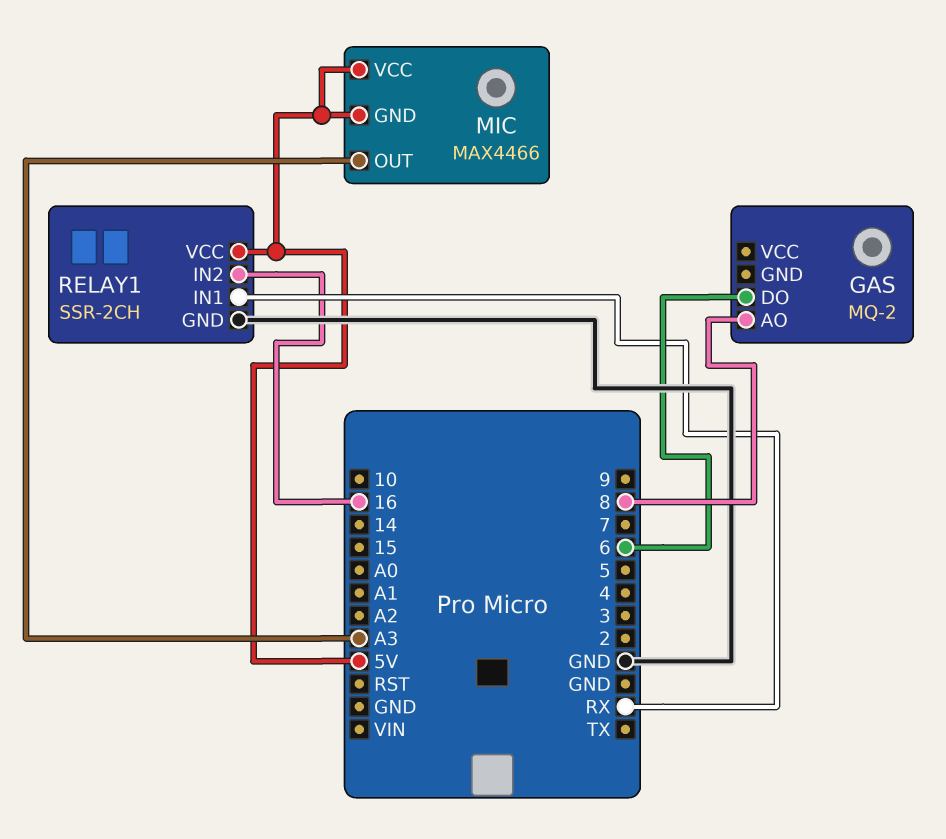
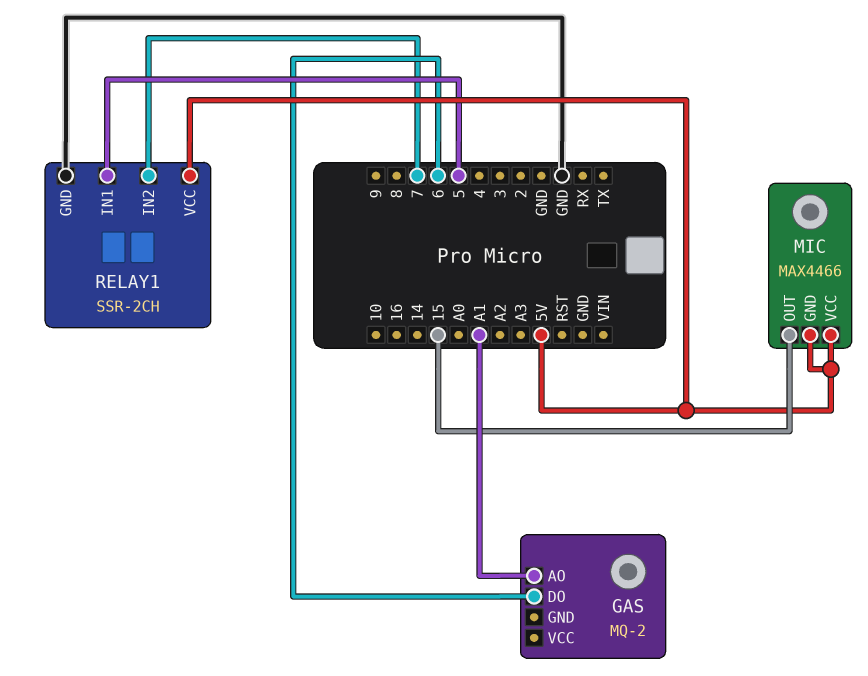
GAS pin AO: 8 -> A1
MIC pin OUT: A3 -> 15
RELAY1 pin IN1: RX -> 5
RELAY1 pin IN2: 16 -> 7

